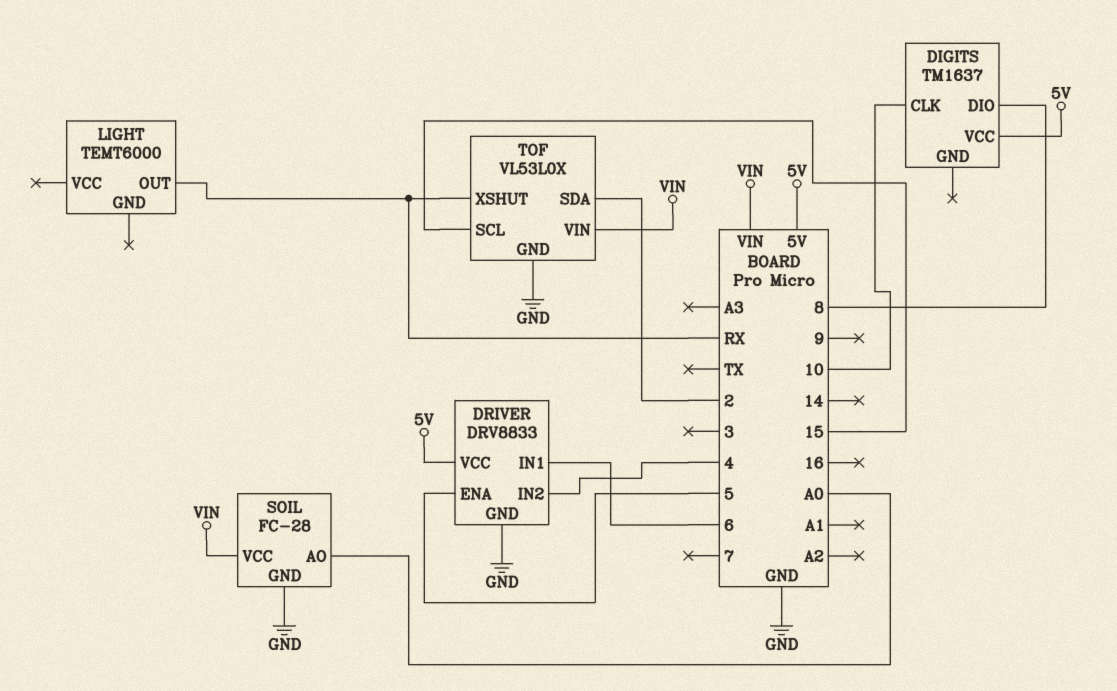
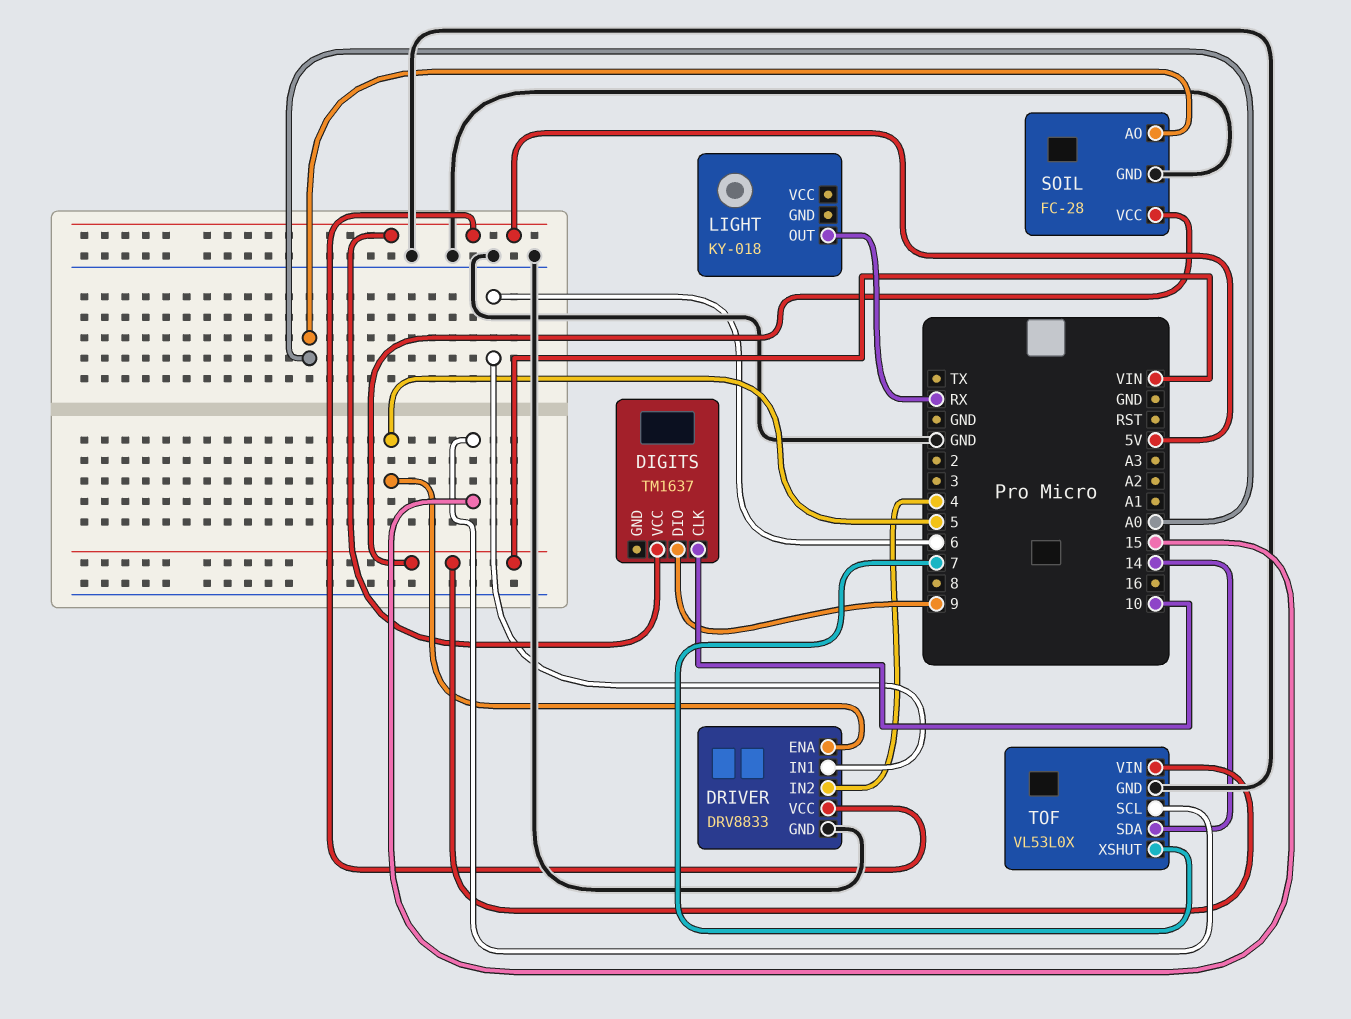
DIGITS pin DIO: 8 -> 9
LIGHT: TEMT6000 -> KY-018
TOF pin SDA: 2 -> 14
TOF pin XSHUT: RX -> 7

